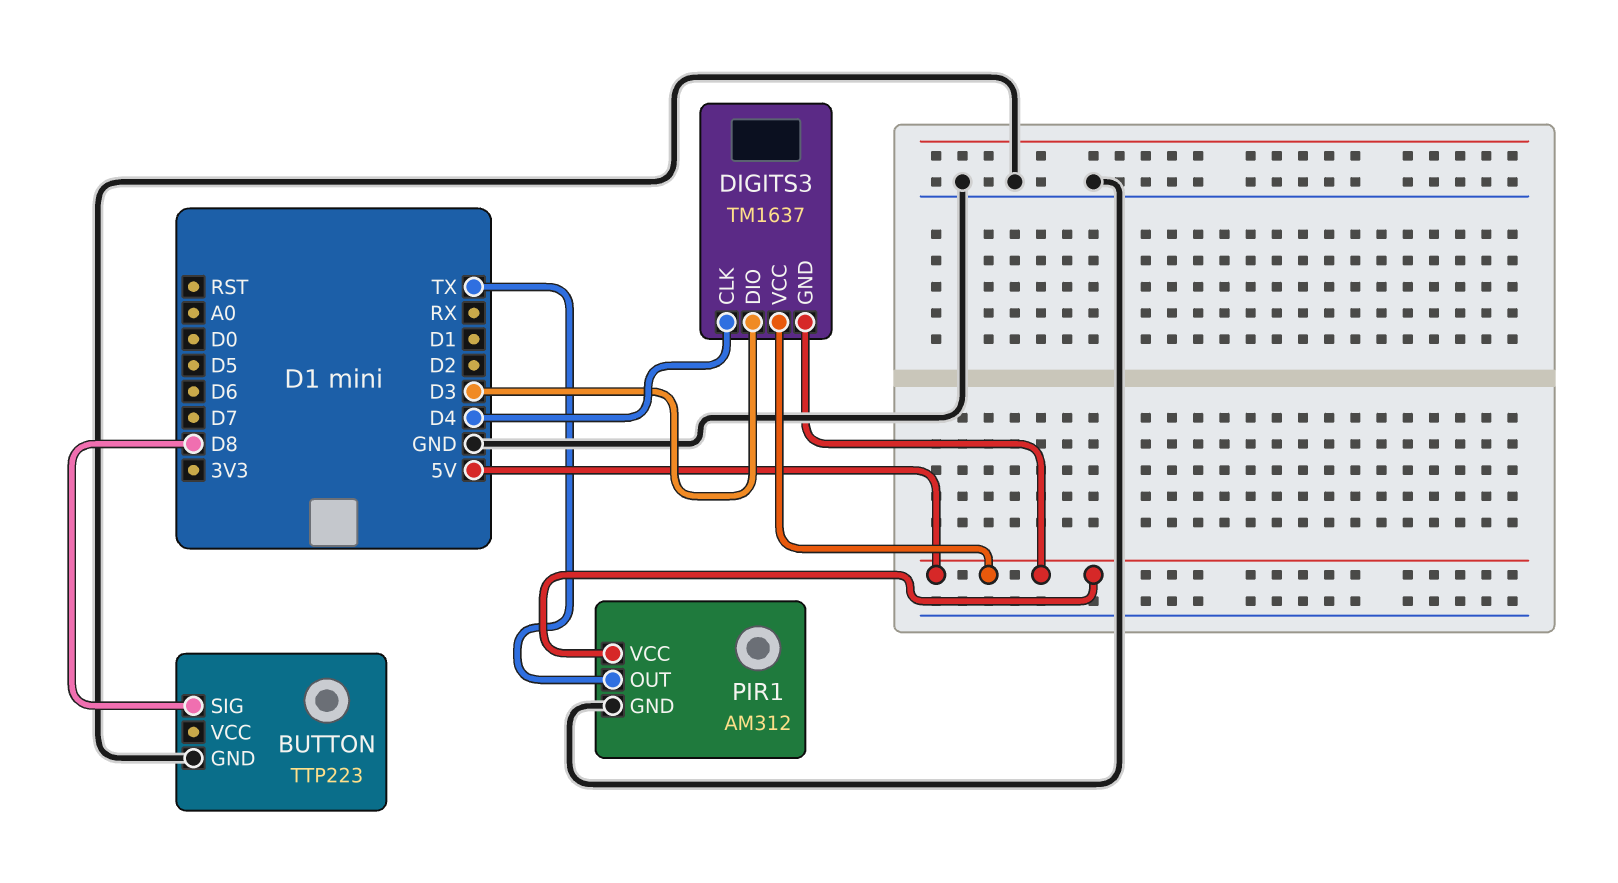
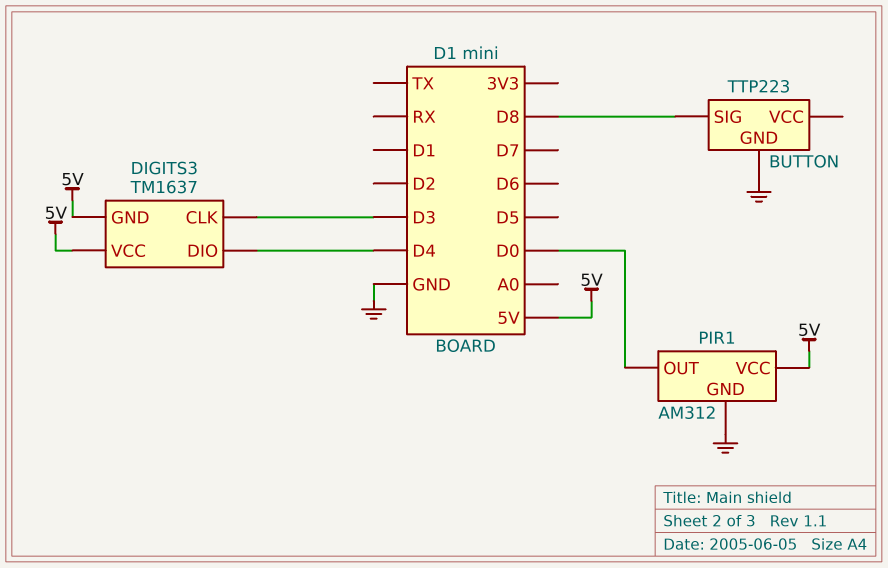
DIGITS3 pin CLK: D4 -> D3
DIGITS3 pin DIO: D3 -> D4
PIR1 pin OUT: TX -> D0

